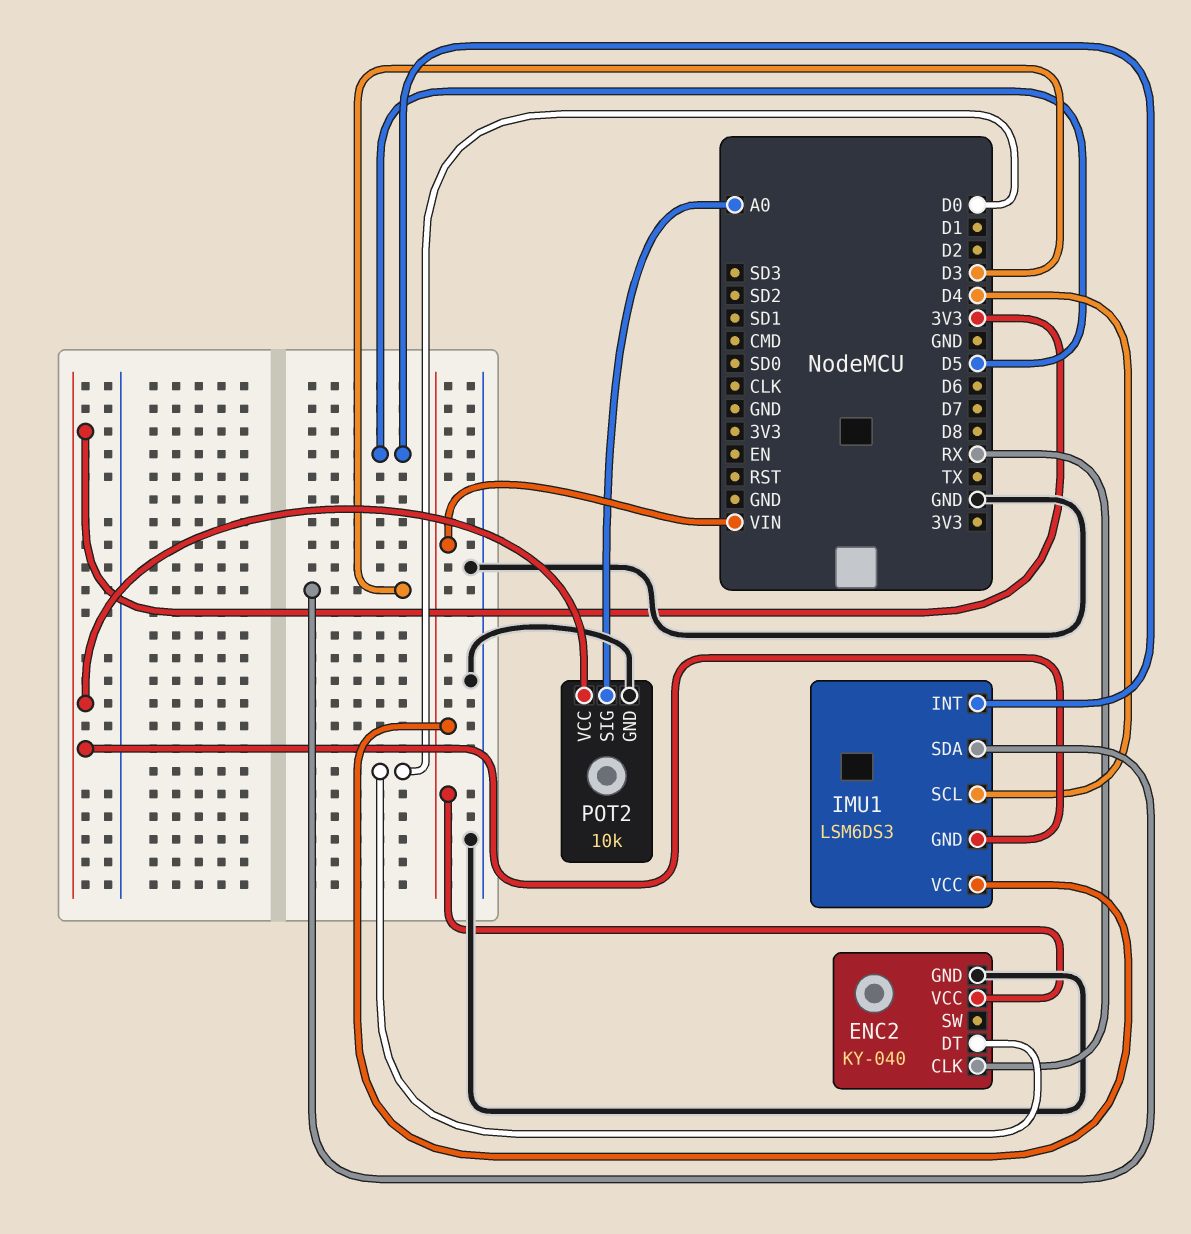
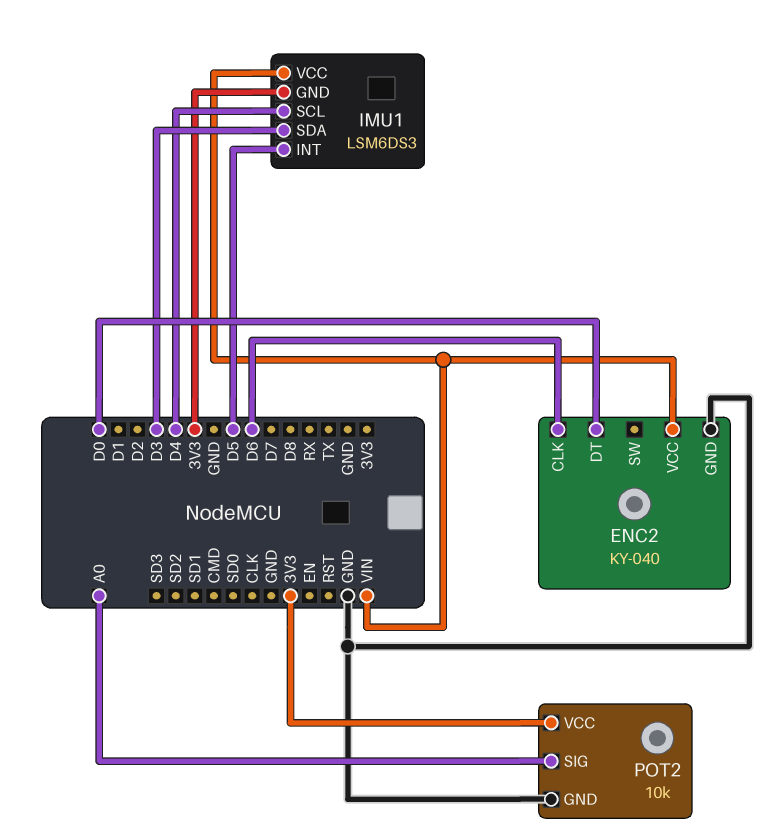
ENC2 pin CLK: RX -> D6

